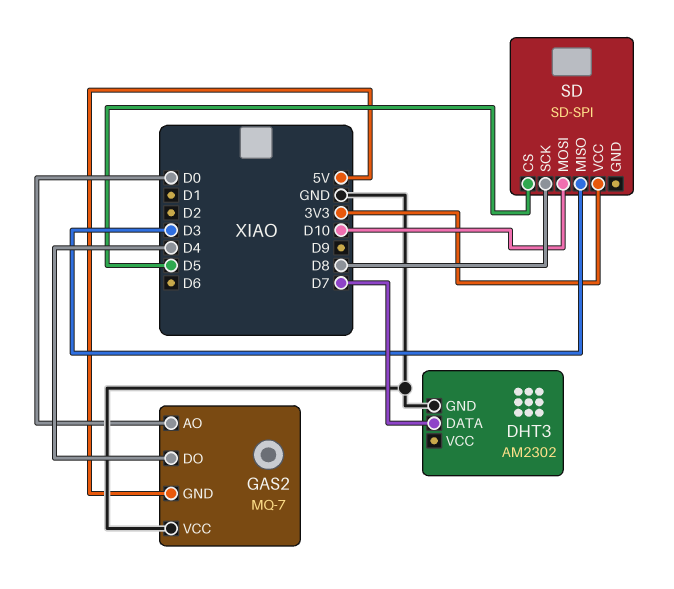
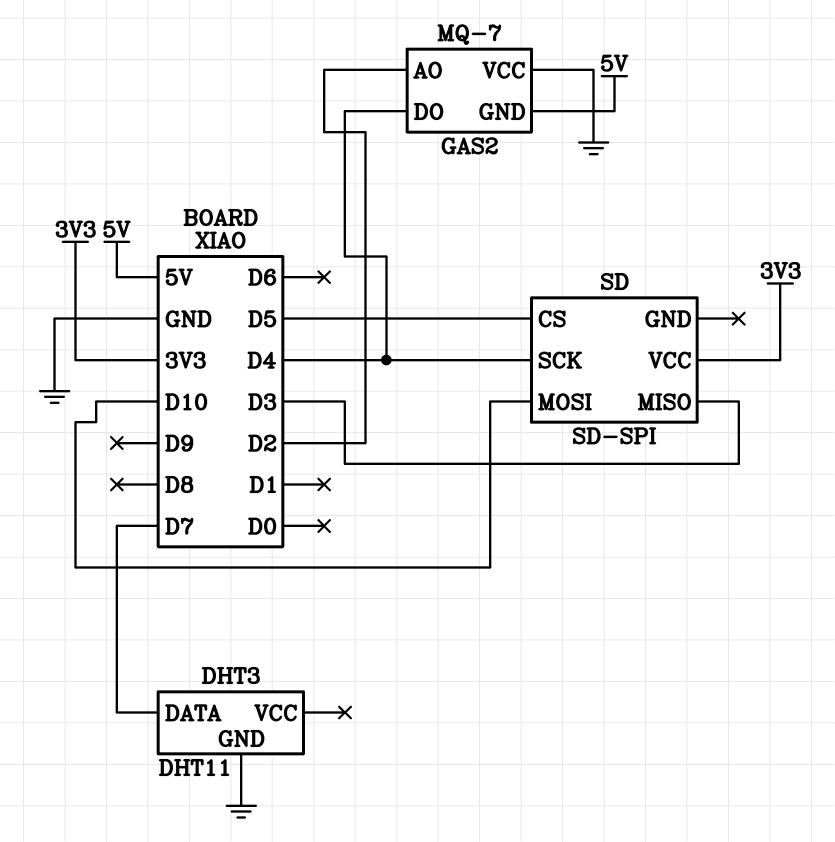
DHT3: AM2302 -> DHT11
GAS2 pin AO: D0 -> D2
SD pin SCK: D8 -> D4

